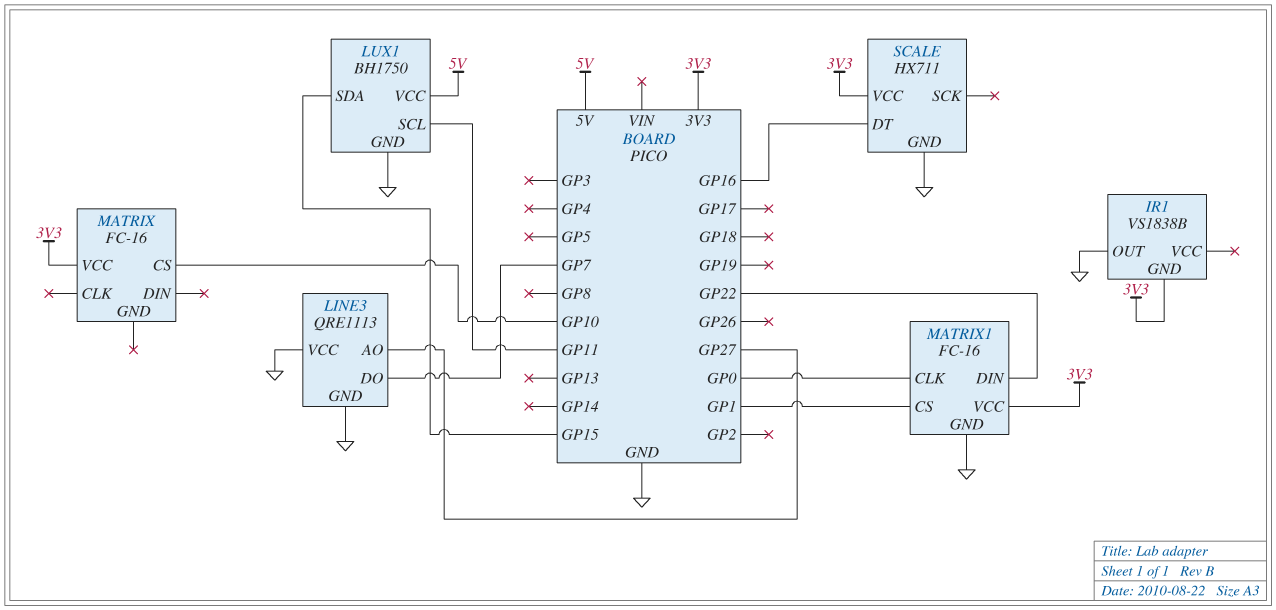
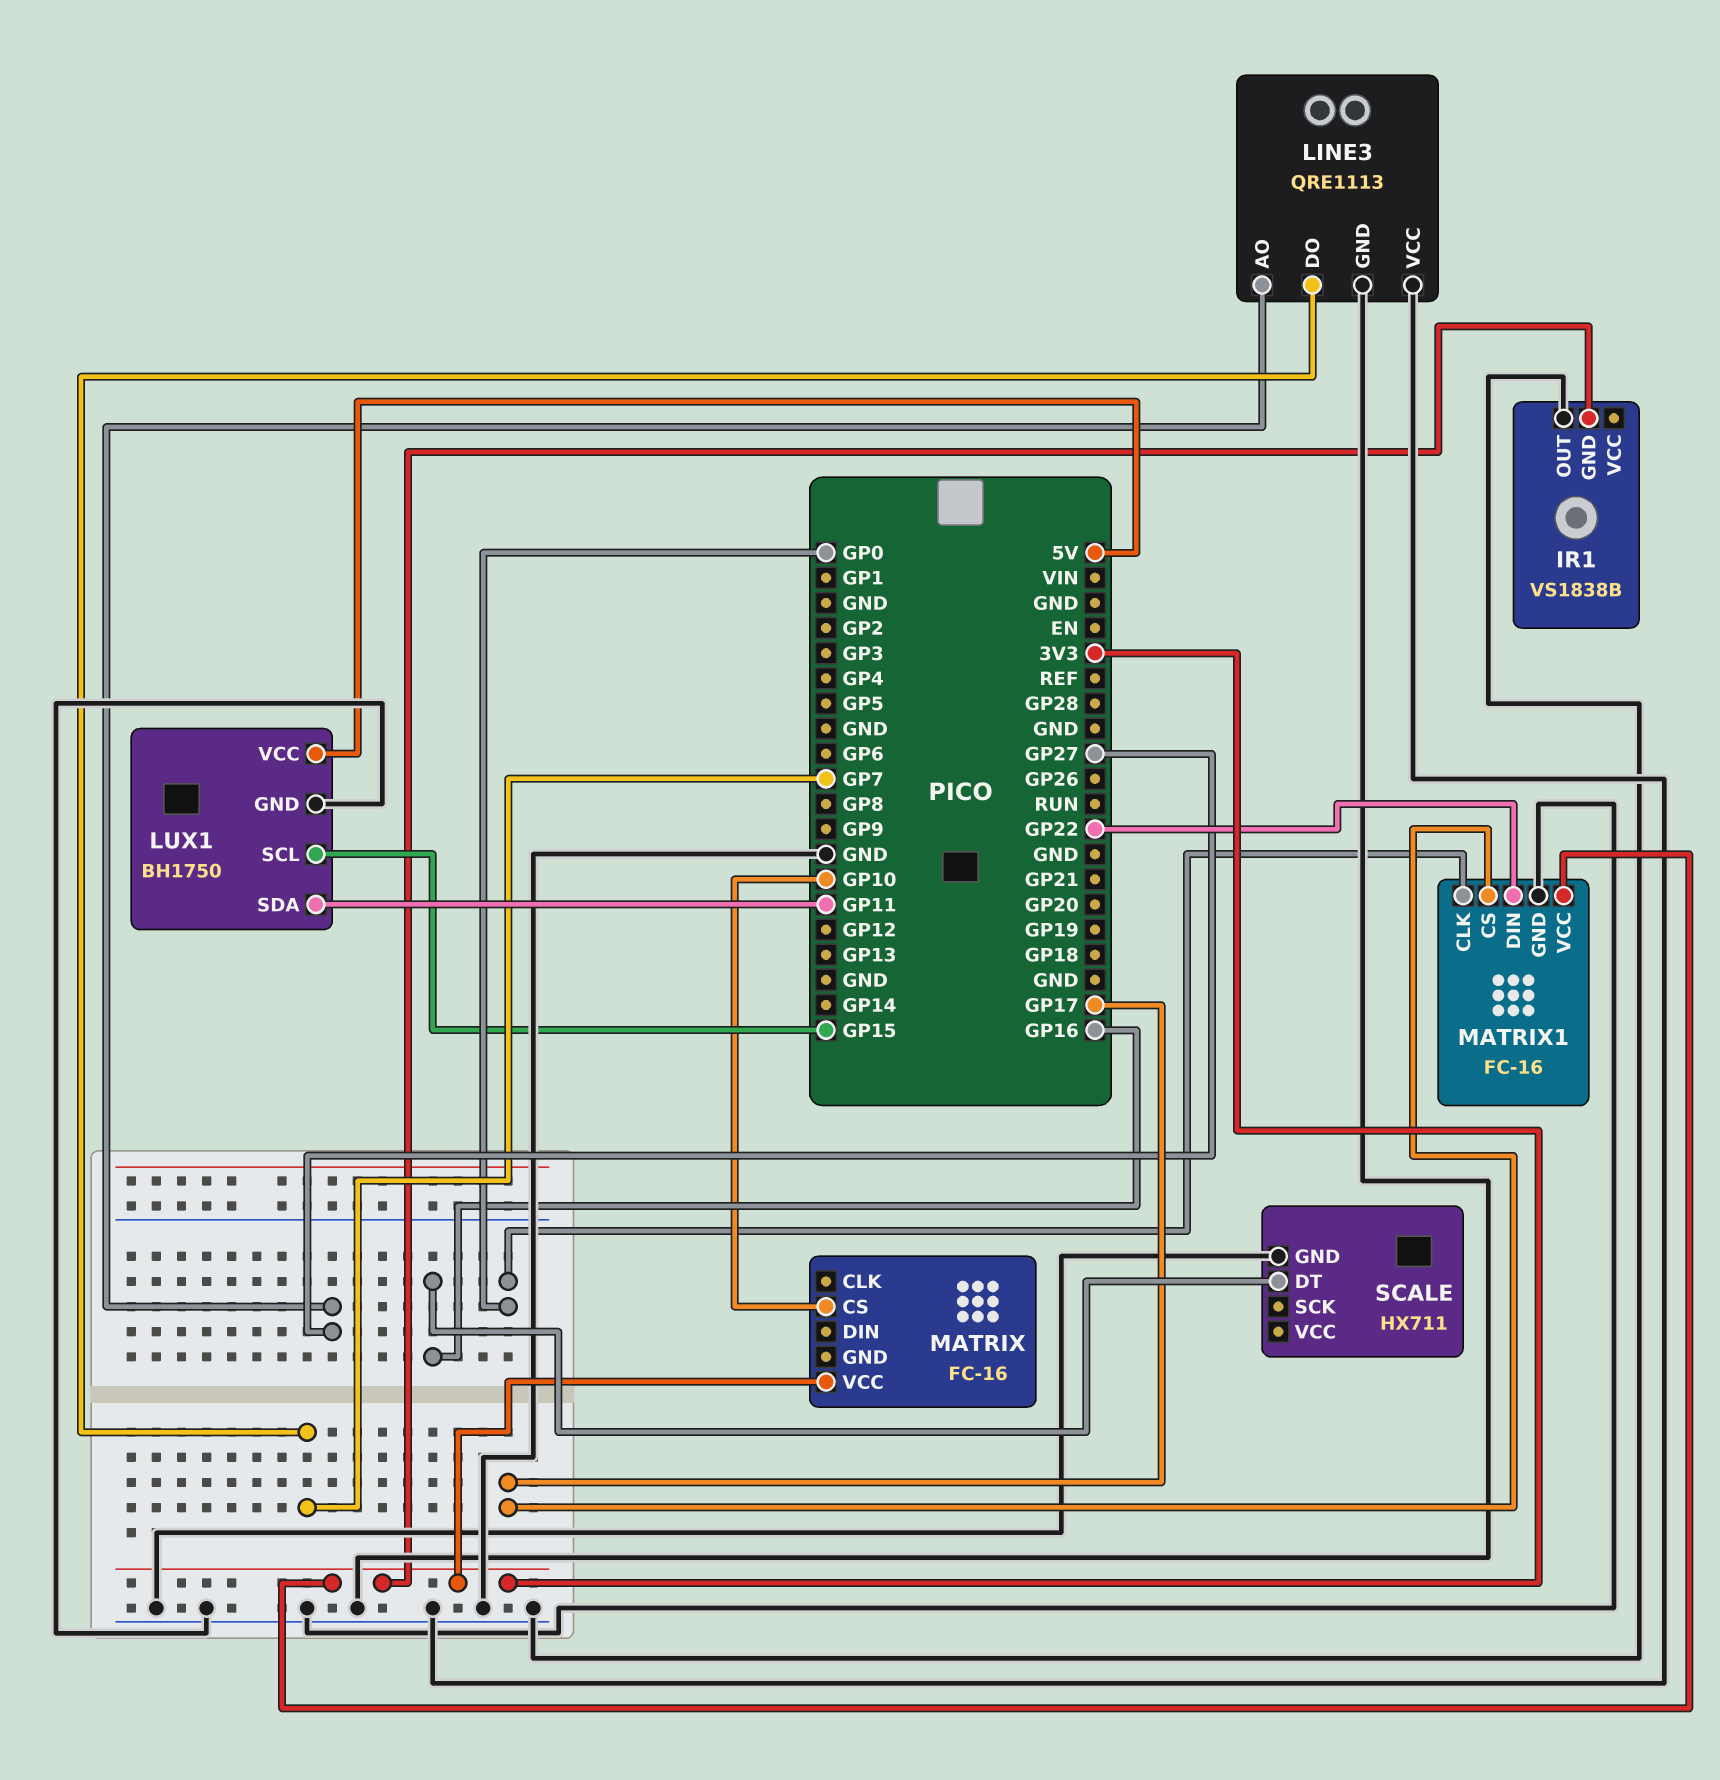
LUX1 pin SCL: GP11 -> GP15
LUX1 pin SDA: GP15 -> GP11
MATRIX1 pin CS: GP1 -> GP17
SCALE pin VCC: 3V3 -> none

